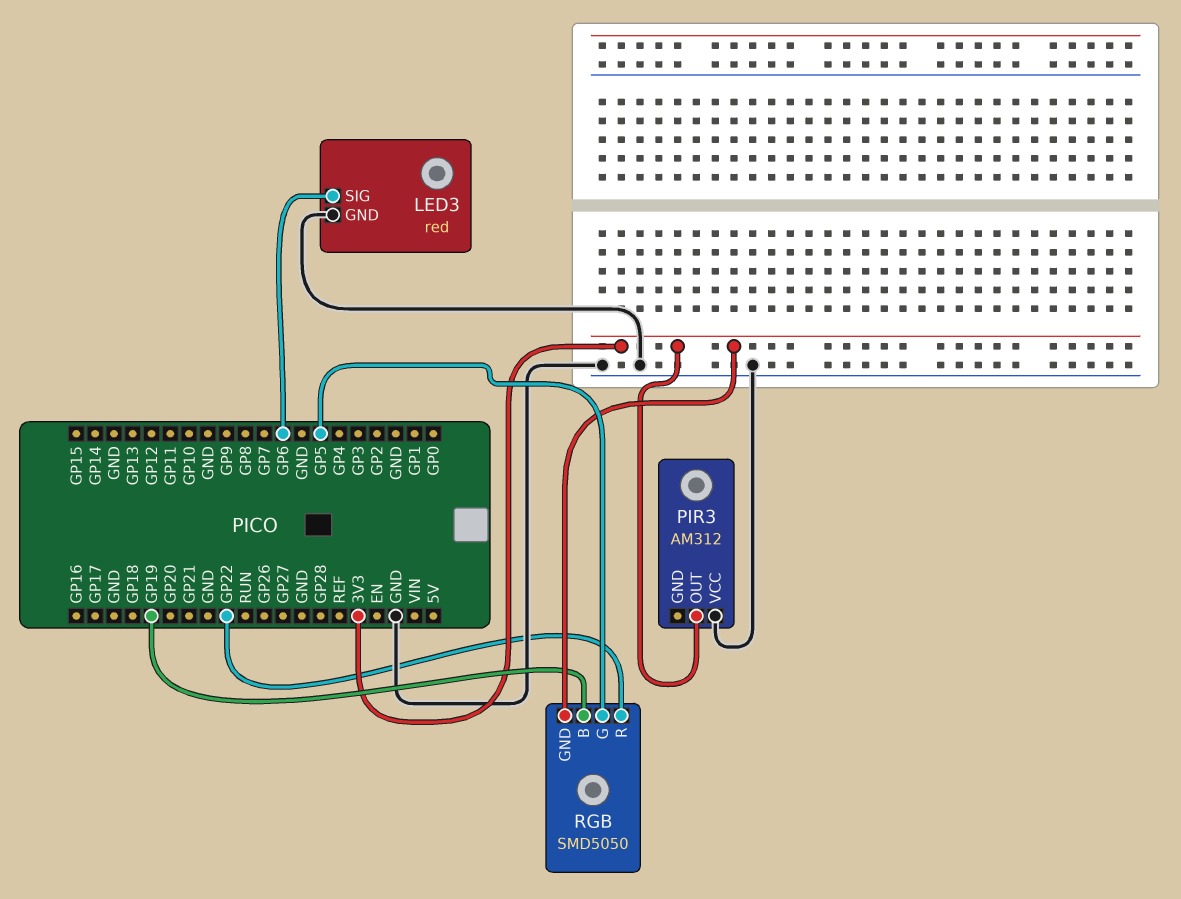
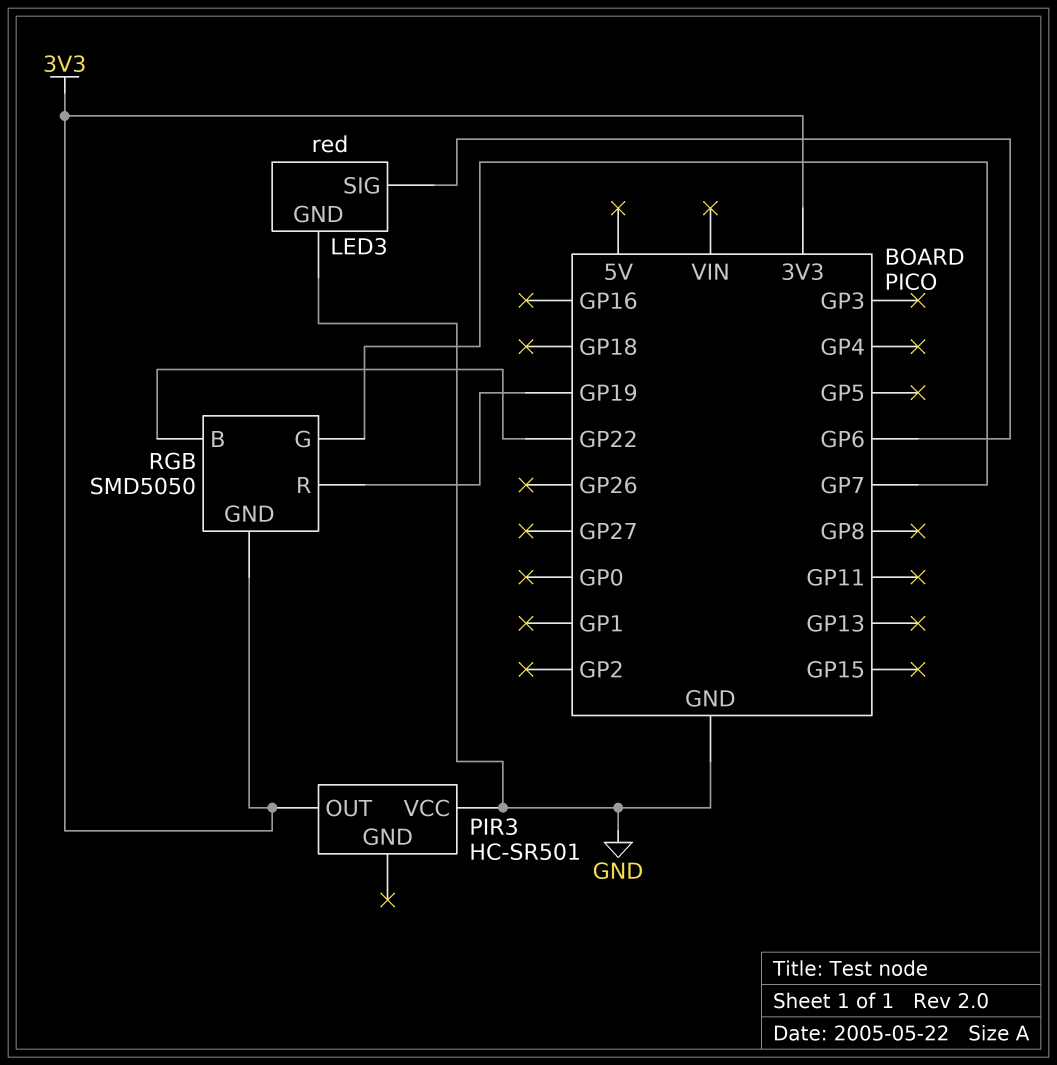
PIR3: AM312 -> HC-SR501
RGB pin B: GP19 -> GP22
RGB pin G: GP5 -> GP7
RGB pin R: GP22 -> GP19

